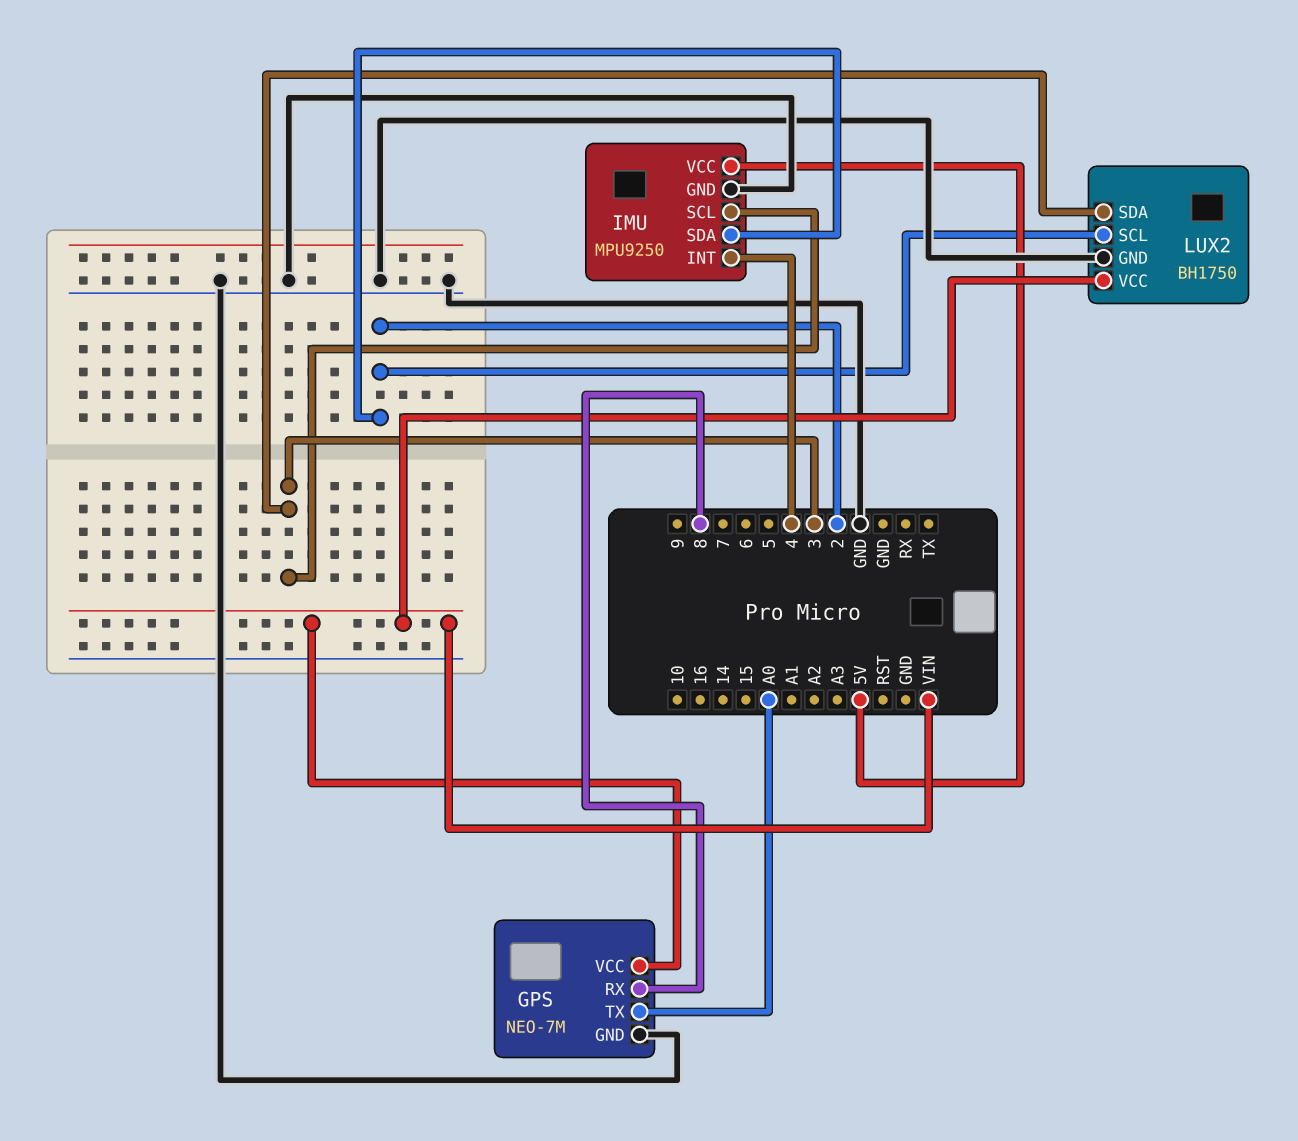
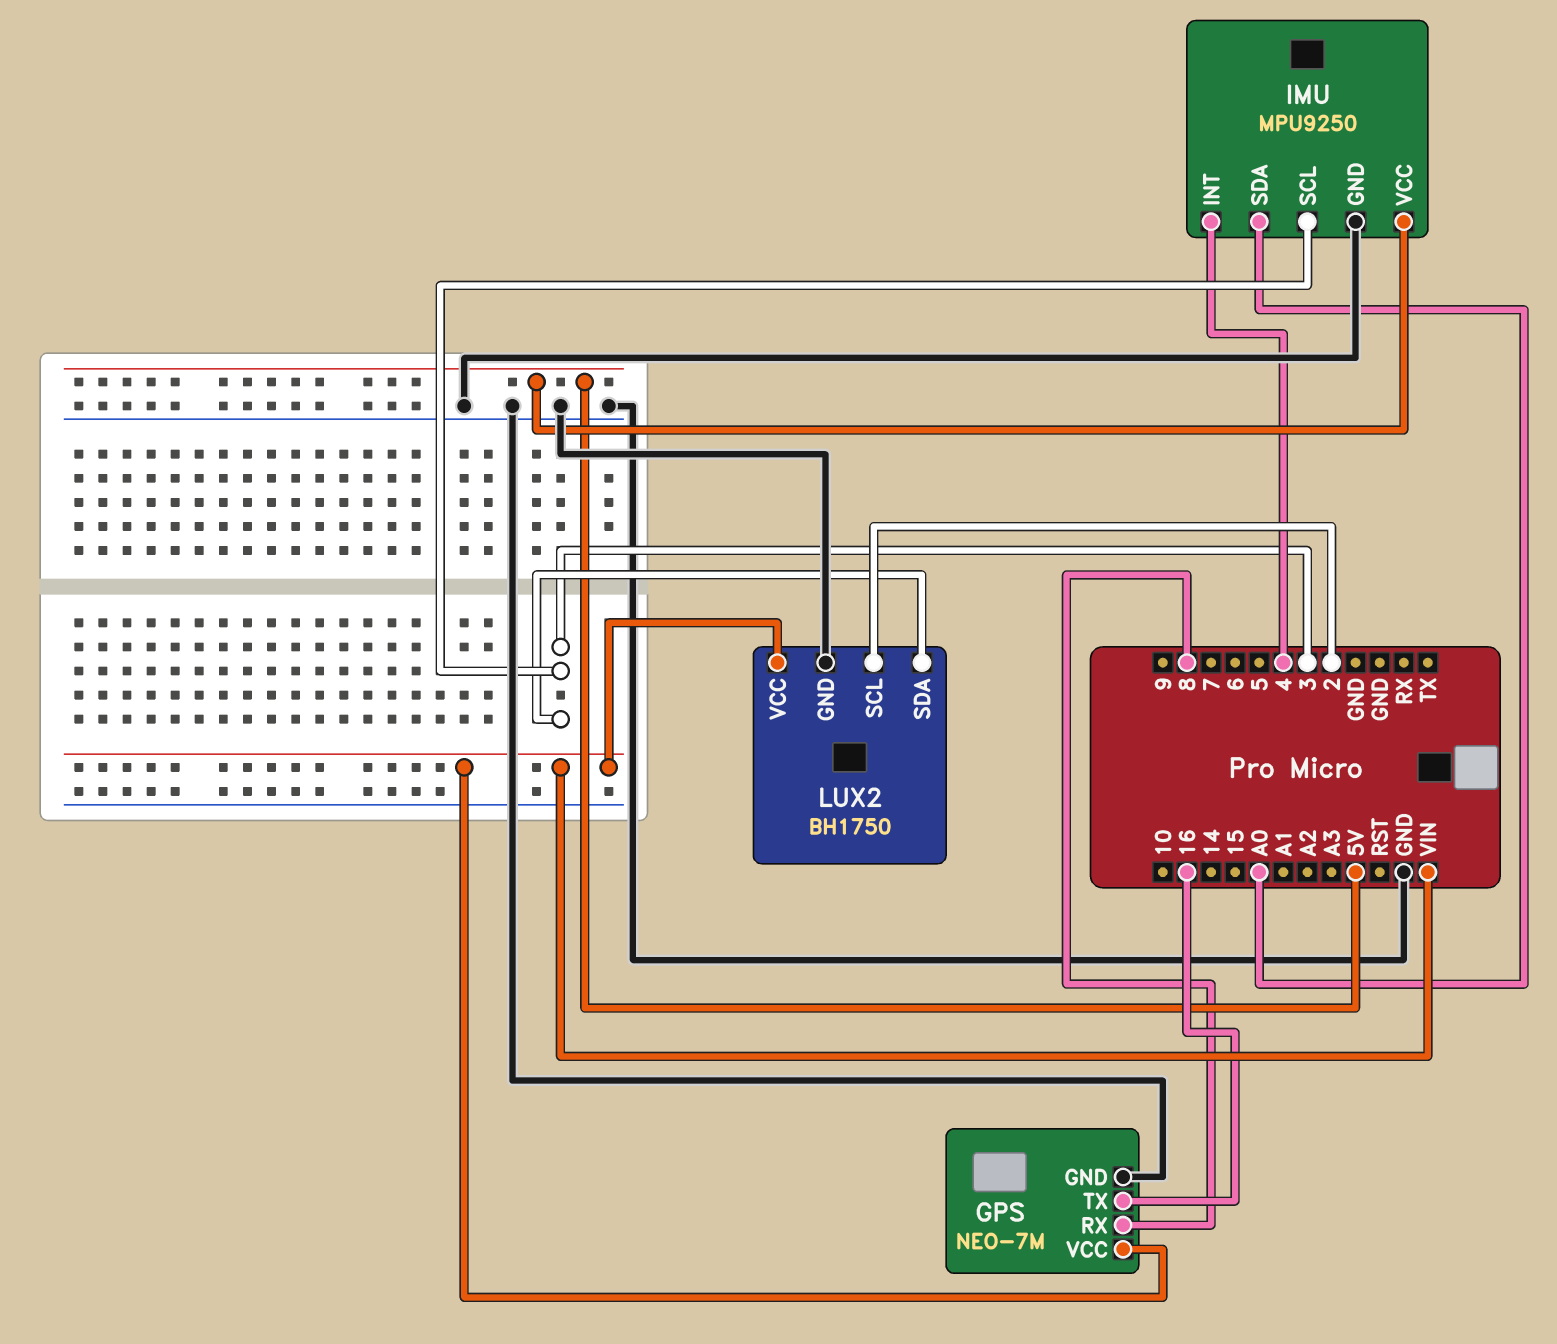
GPS pin TX: A0 -> 16
IMU pin SDA: 2 -> A0

